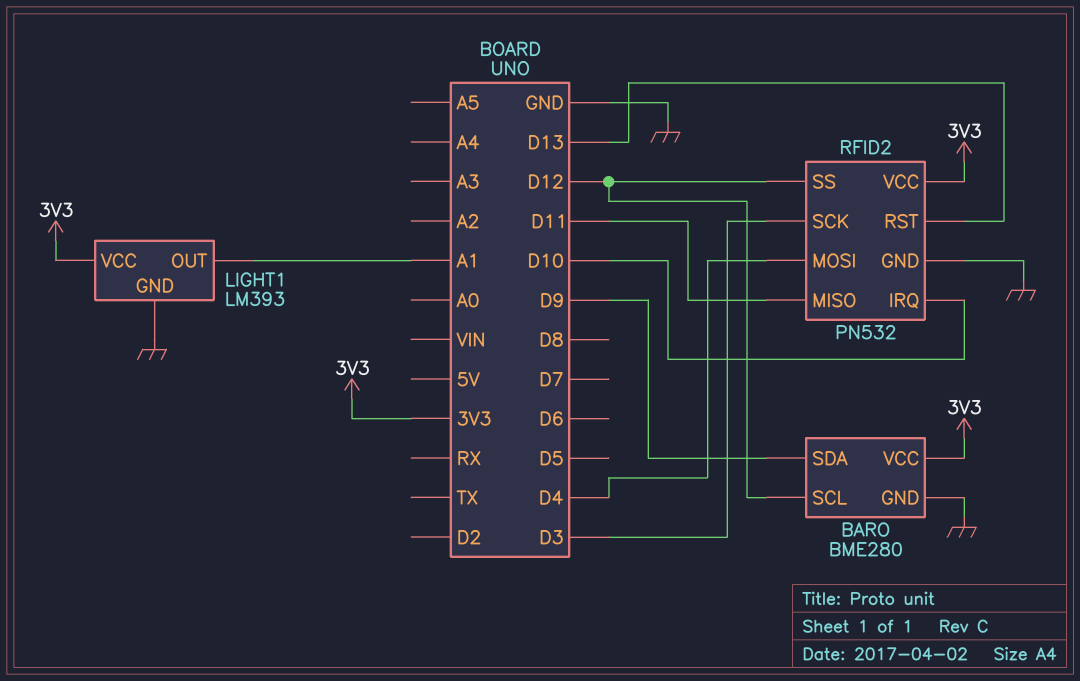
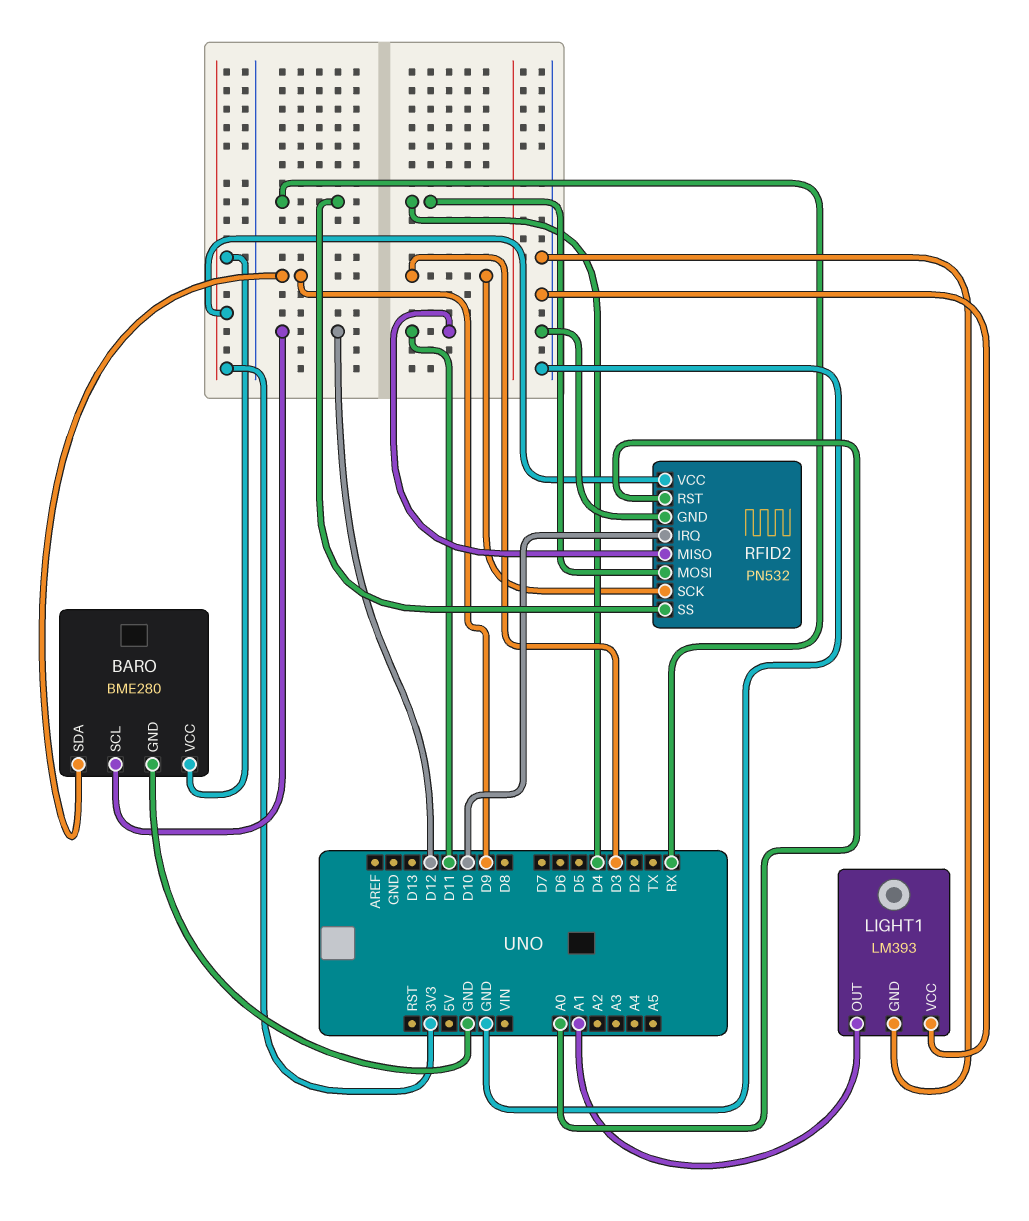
LIGHT1 pin VCC: 3V3 -> GND
RFID2 pin RST: D13 -> A0
RFID2 pin SS: D12 -> RX

